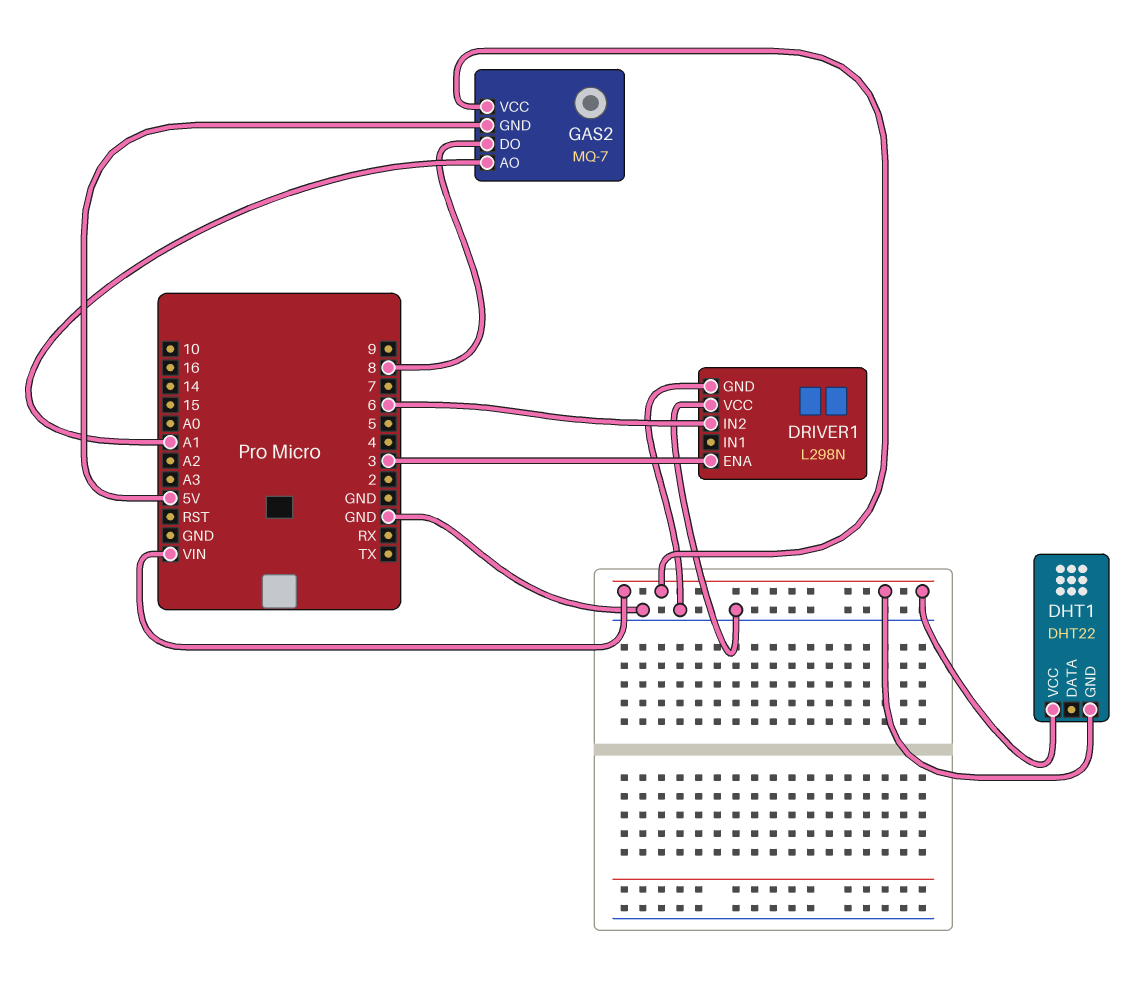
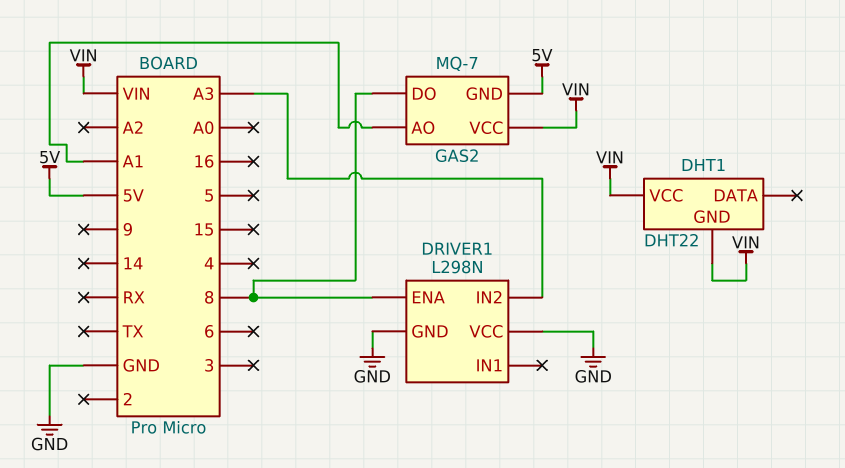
DRIVER1 pin ENA: 3 -> 8
DRIVER1 pin IN2: 6 -> A3

